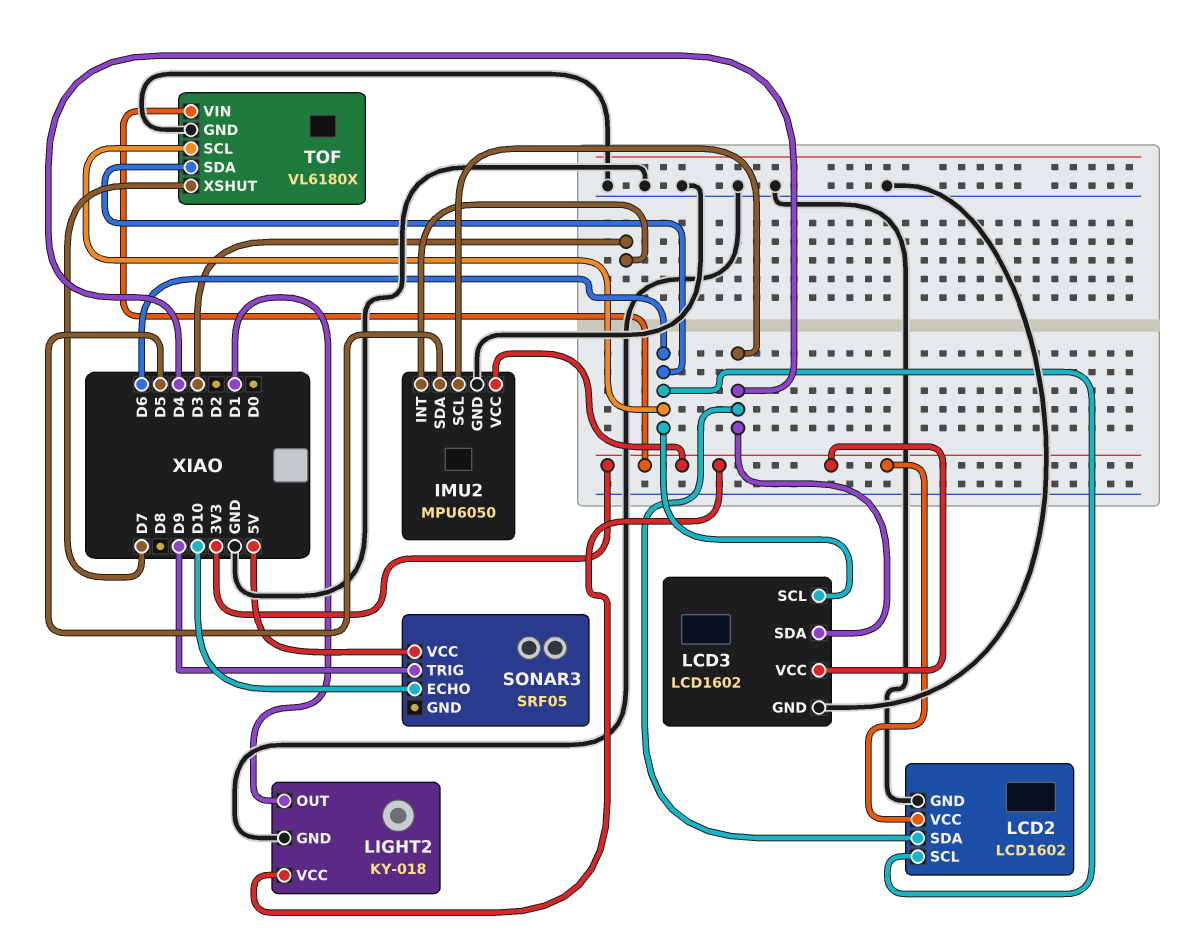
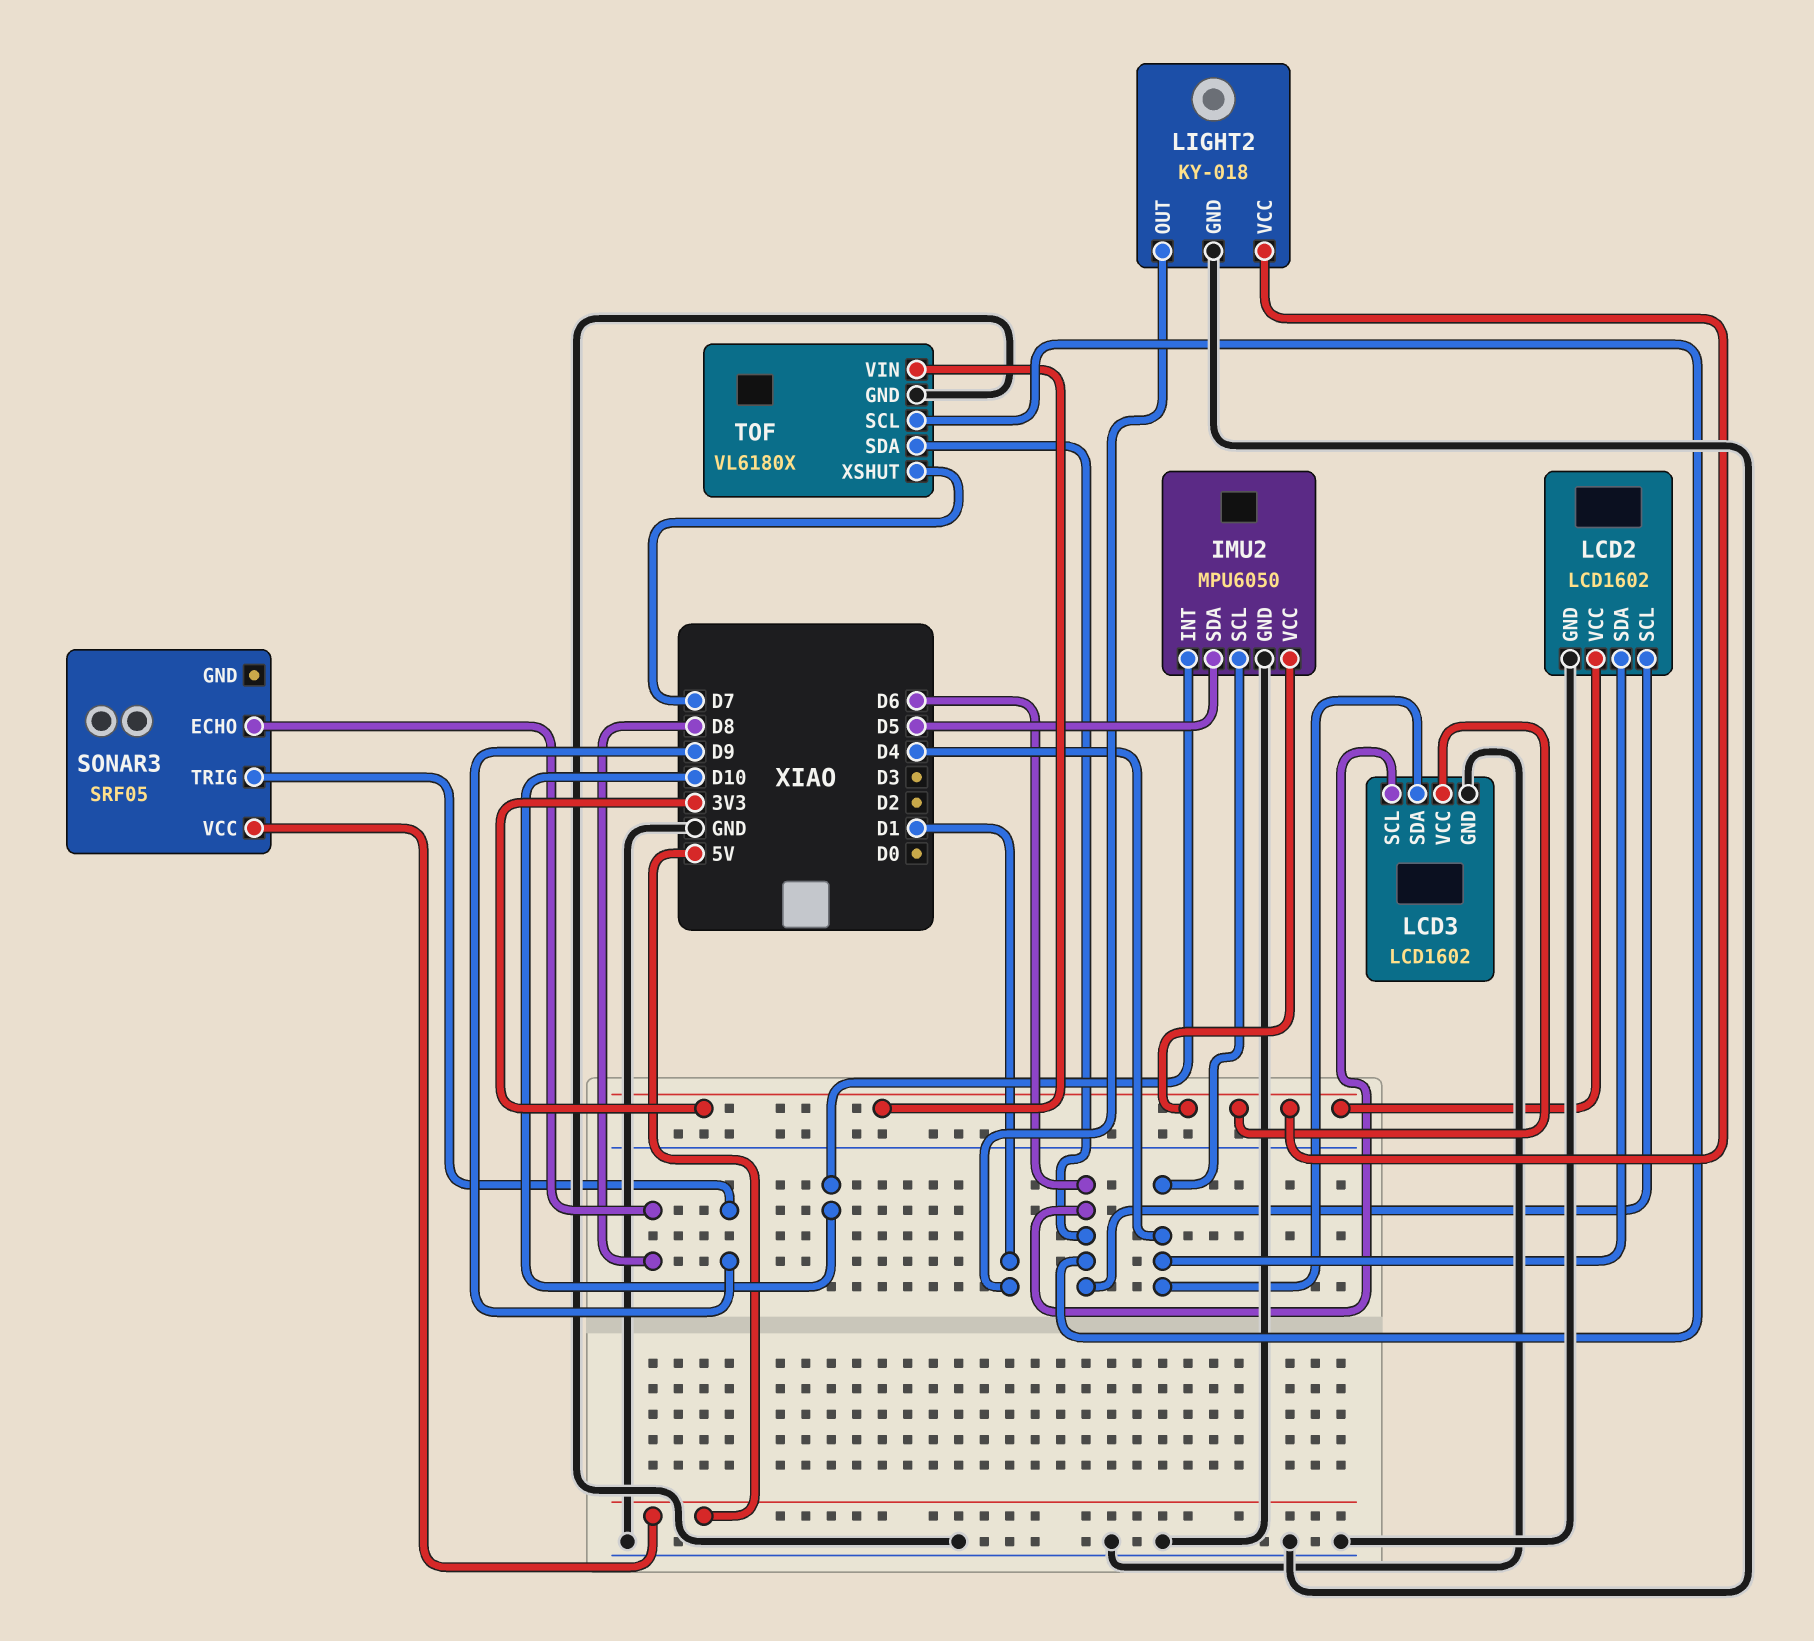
IMU2 pin INT: D3 -> D10
SONAR3 pin ECHO: D10 -> D8

